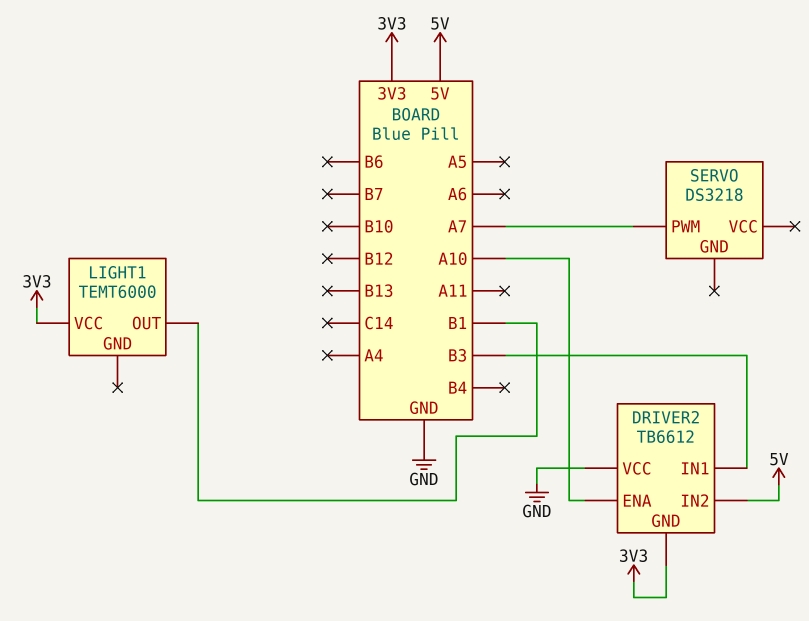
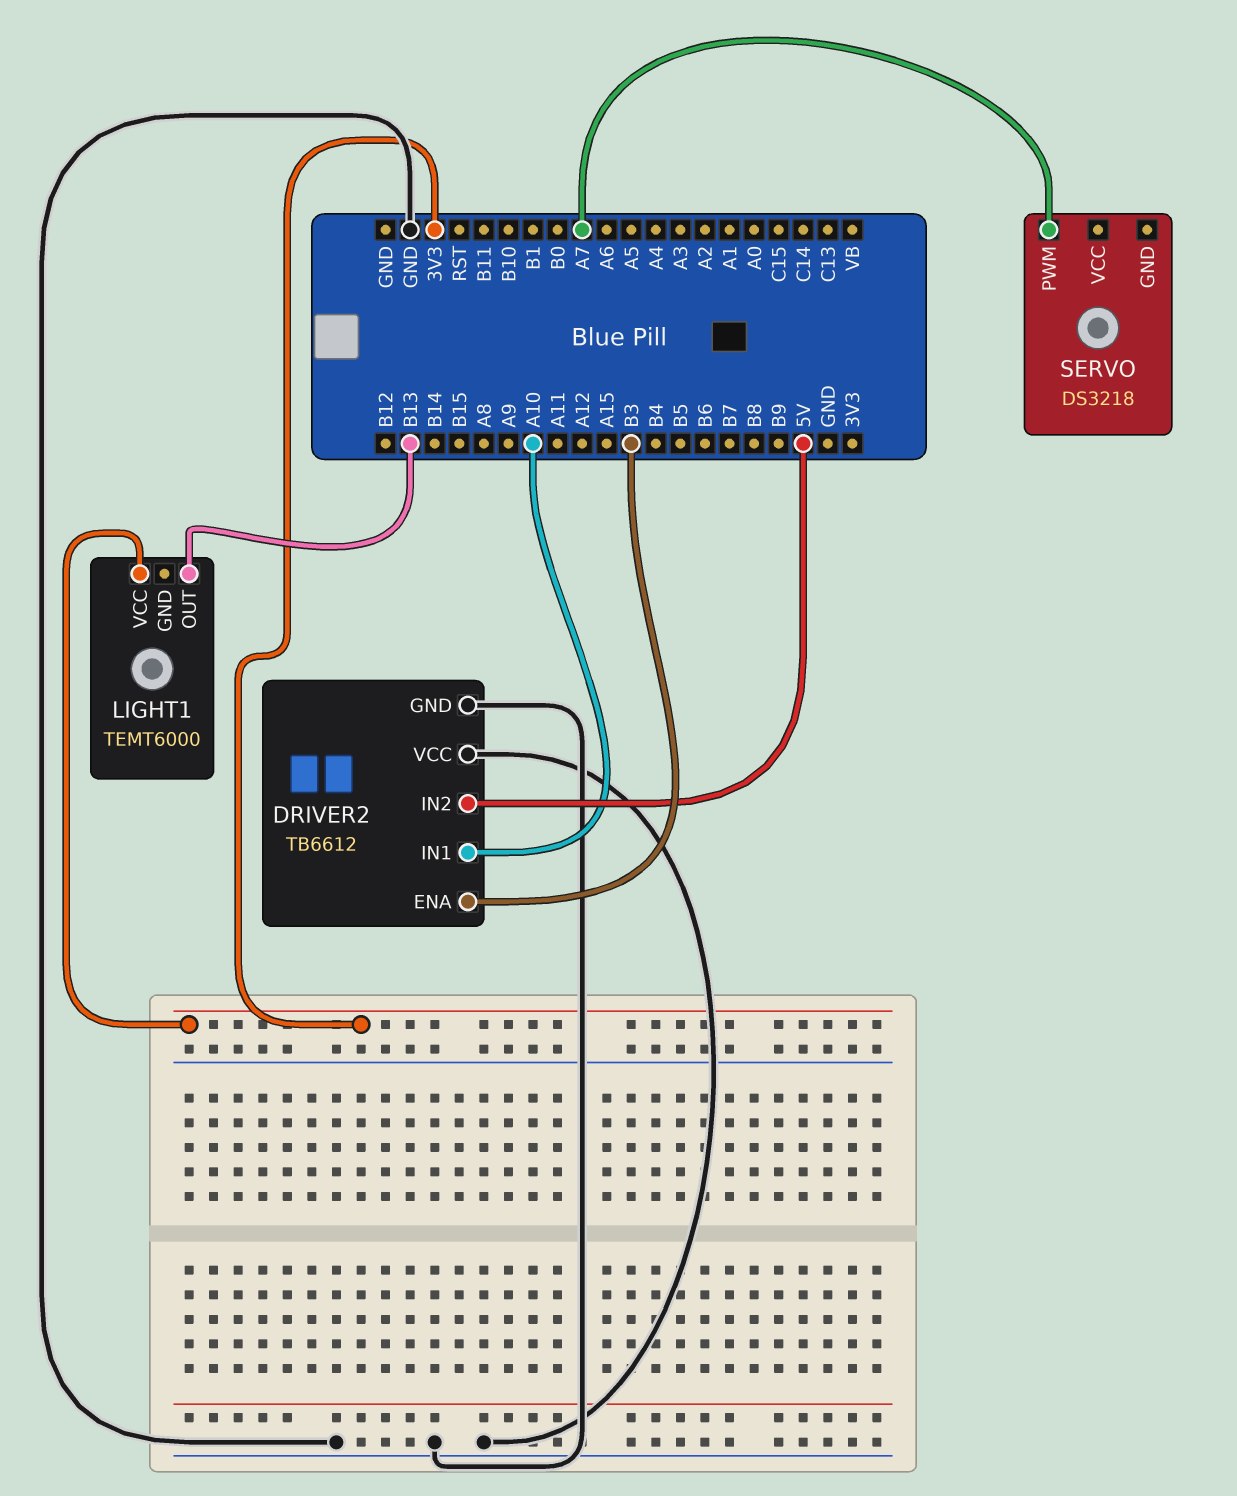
DRIVER2 pin ENA: A10 -> B3
DRIVER2 pin GND: 3V3 -> GND
DRIVER2 pin IN1: B3 -> A10
LIGHT1 pin OUT: B1 -> B13

